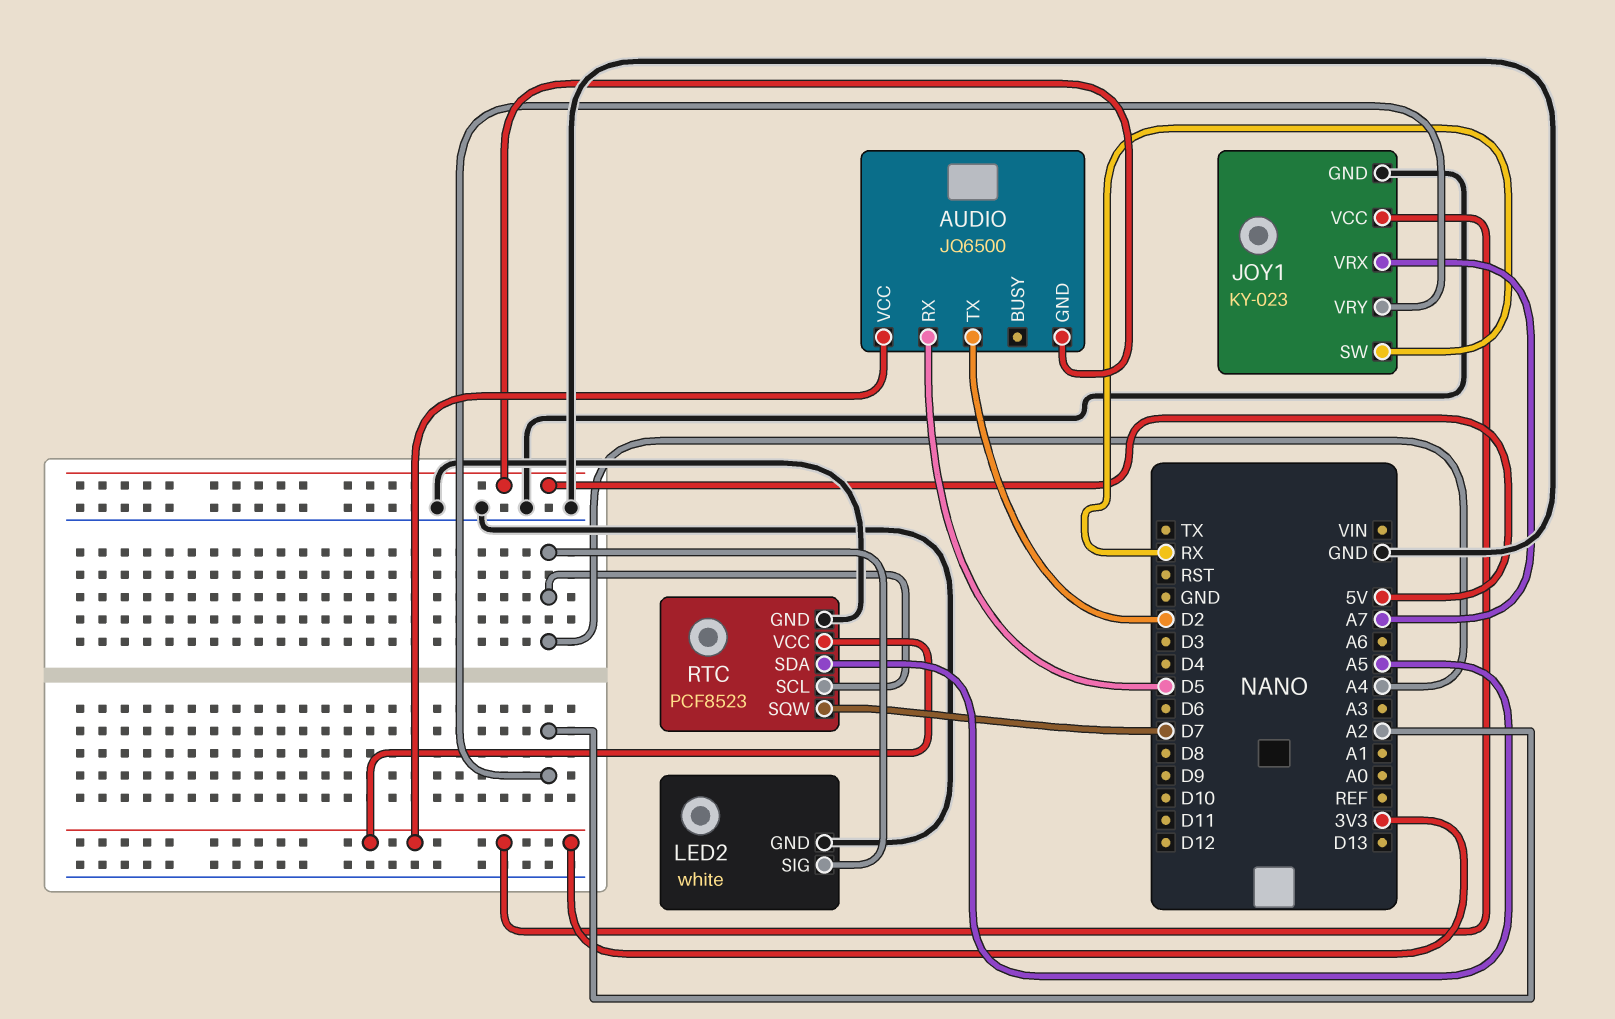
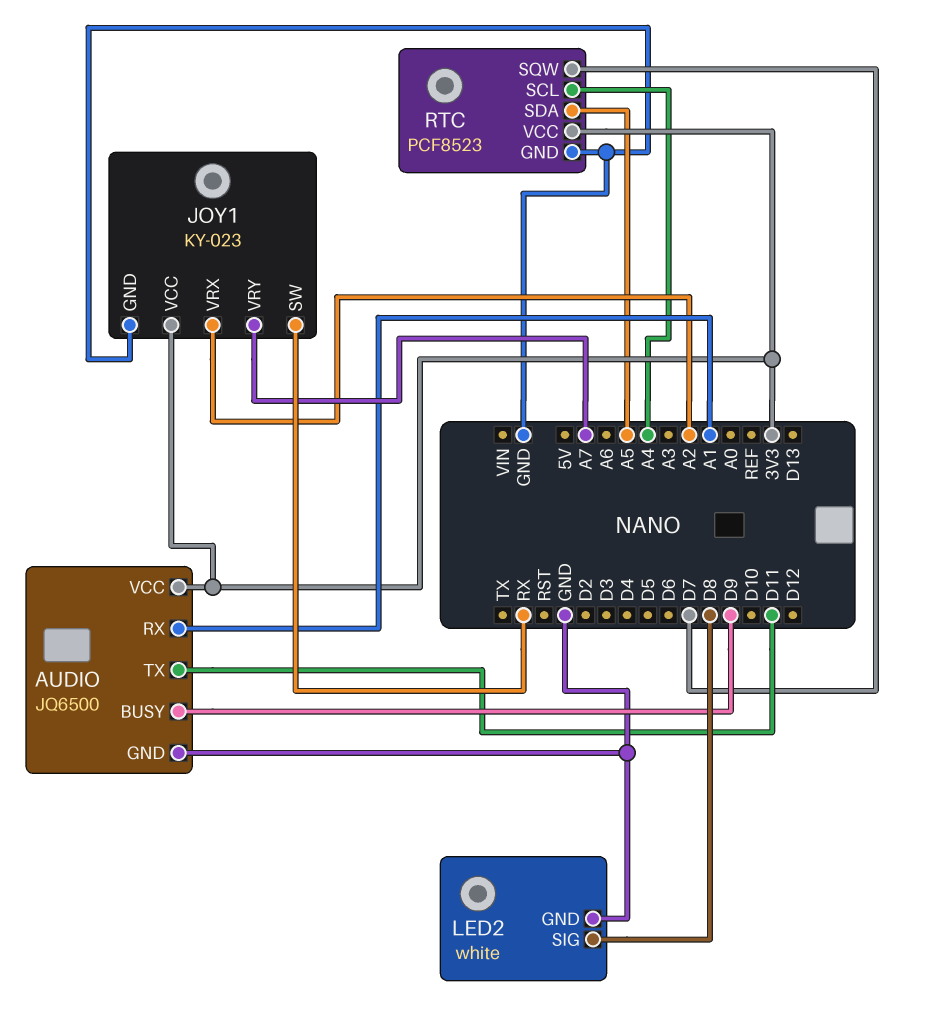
AUDIO pin BUSY: none -> D9
AUDIO pin GND: 5V -> GND
AUDIO pin RX: D5 -> A1
AUDIO pin TX: D2 -> D11
JOY1 pin VRX: A7 -> A2
JOY1 pin VRY: A2 -> A7
LED2 pin SIG: A4 -> D8

